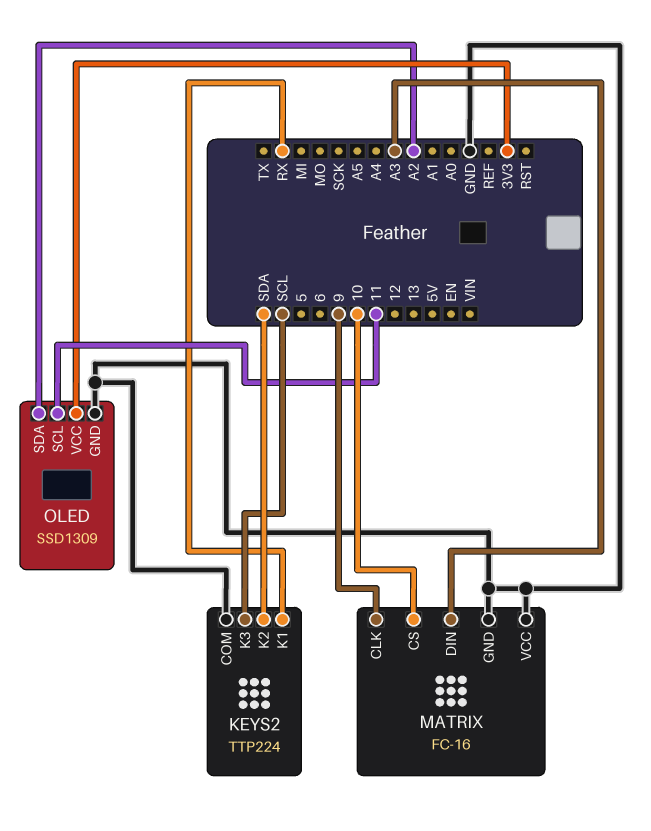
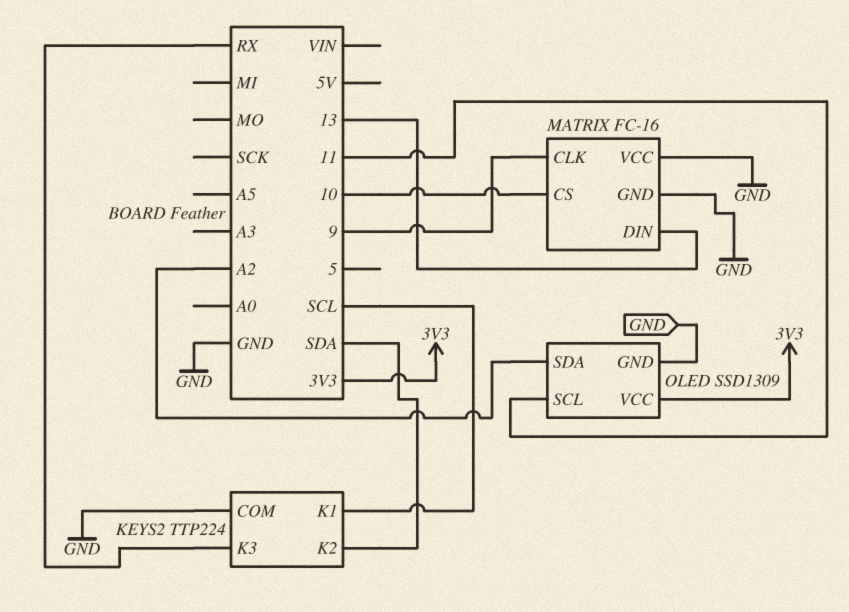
KEYS2 pin K1: RX -> SCL
KEYS2 pin K3: SCL -> RX
MATRIX pin DIN: A3 -> 13

